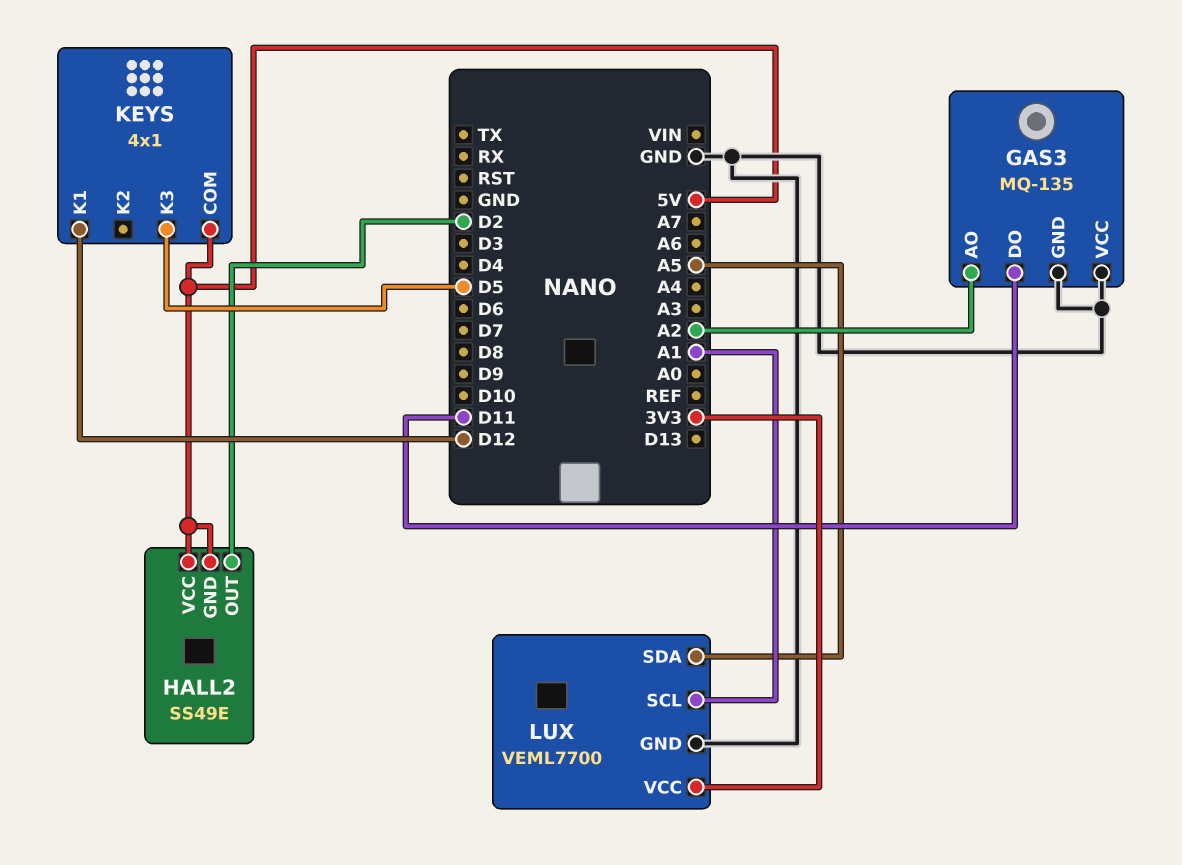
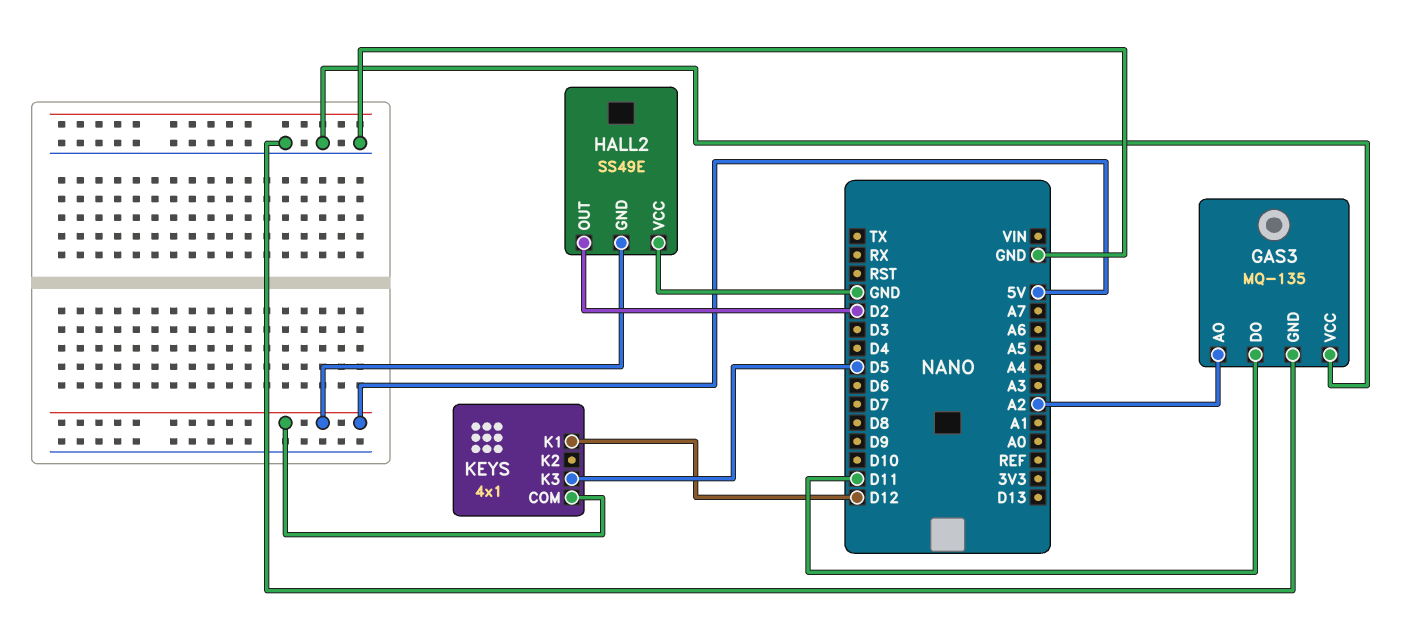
HALL2 pin VCC: 5V -> GND
LUX: VEML7700 -> none
LUX pin GND: GND -> none
LUX pin SCL: A1 -> none
LUX pin SDA: A5 -> none
LUX pin VCC: 3V3 -> none

